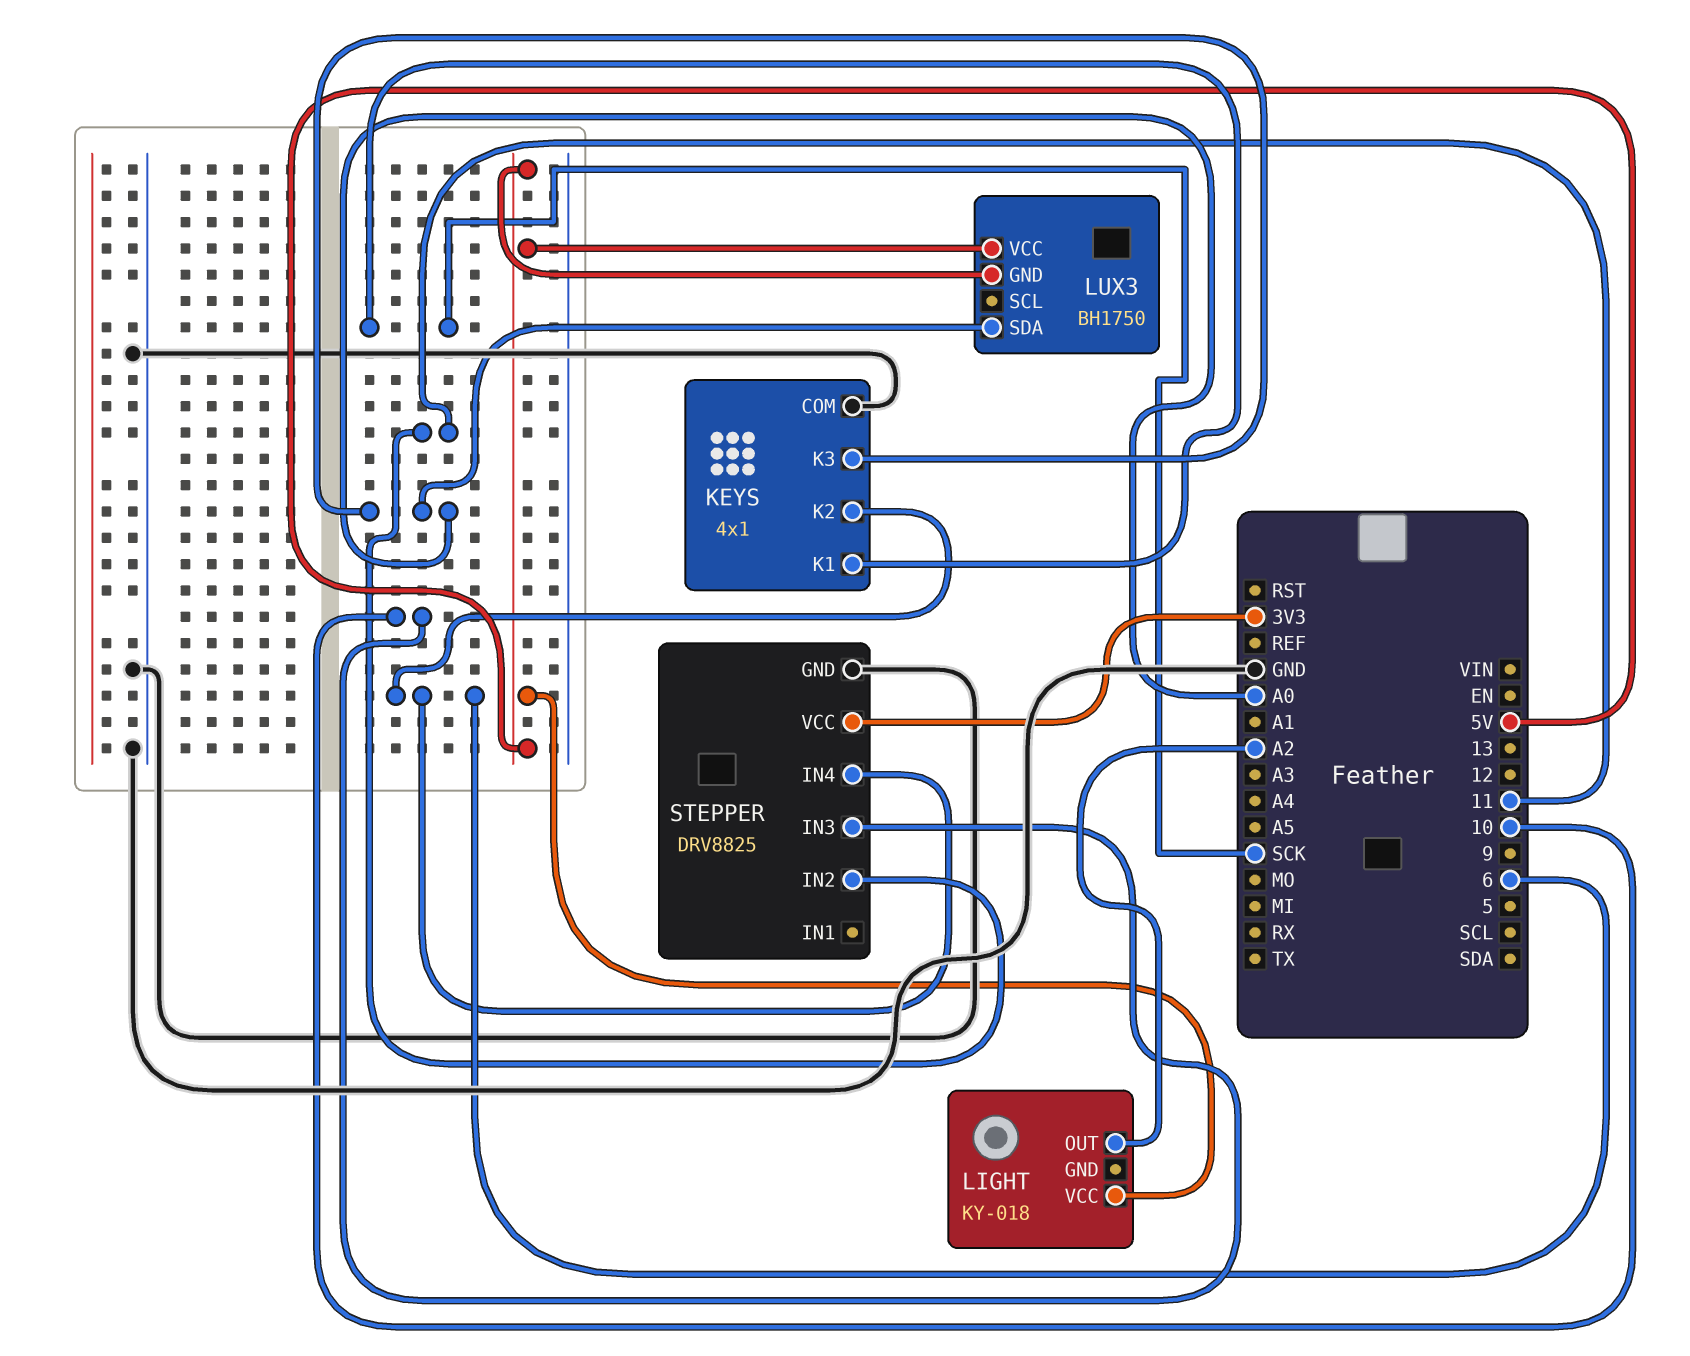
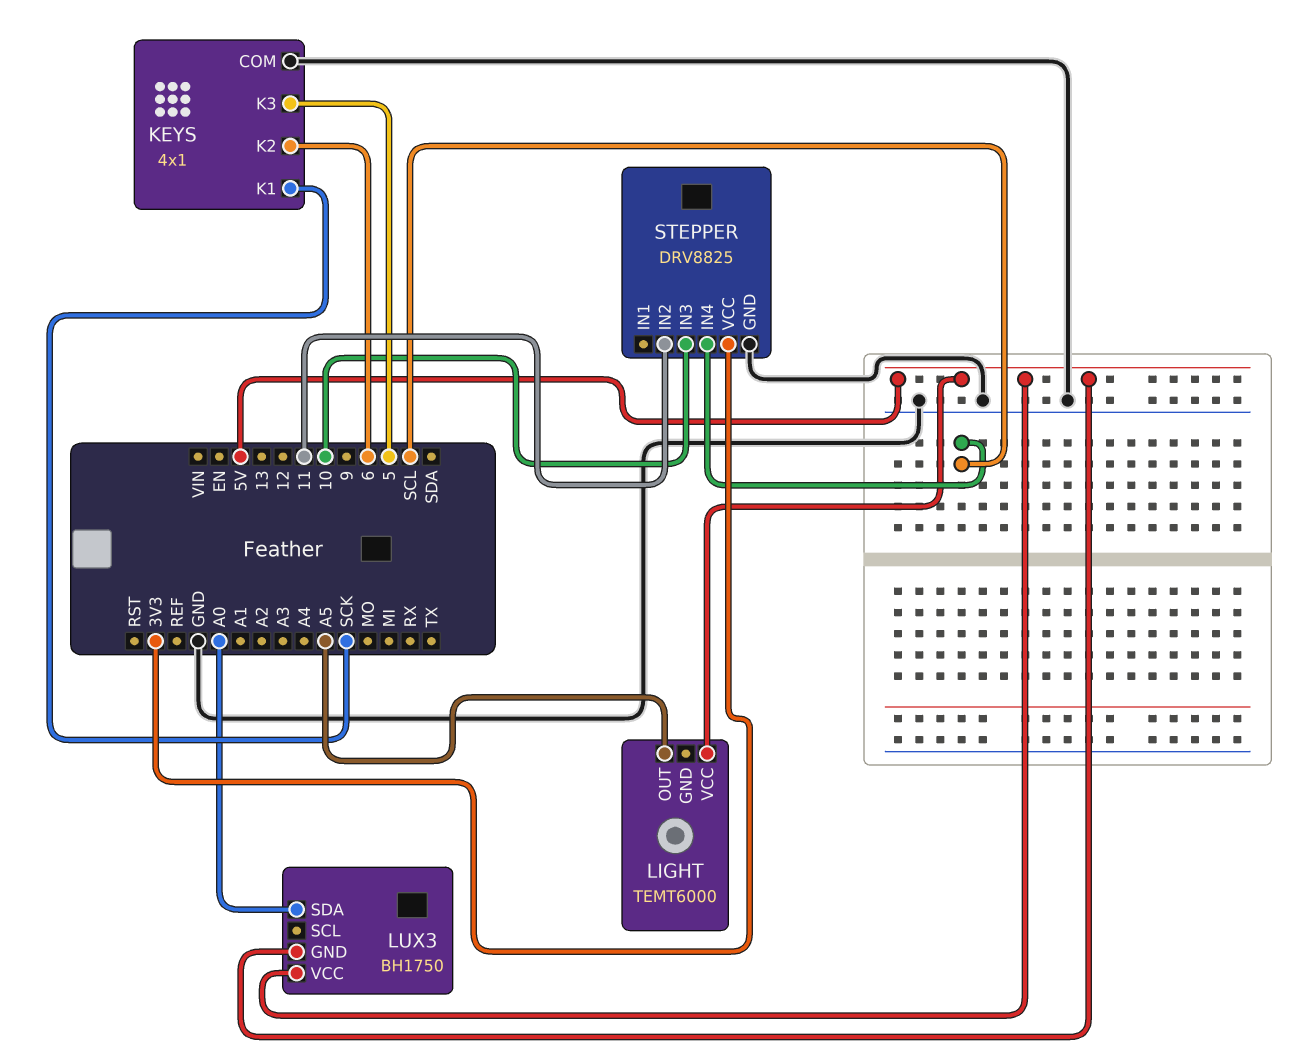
KEYS pin K3: A0 -> 5
LIGHT: KY-018 -> TEMT6000
LIGHT pin OUT: A2 -> A5
STEPPER pin IN4: 6 -> SCL

